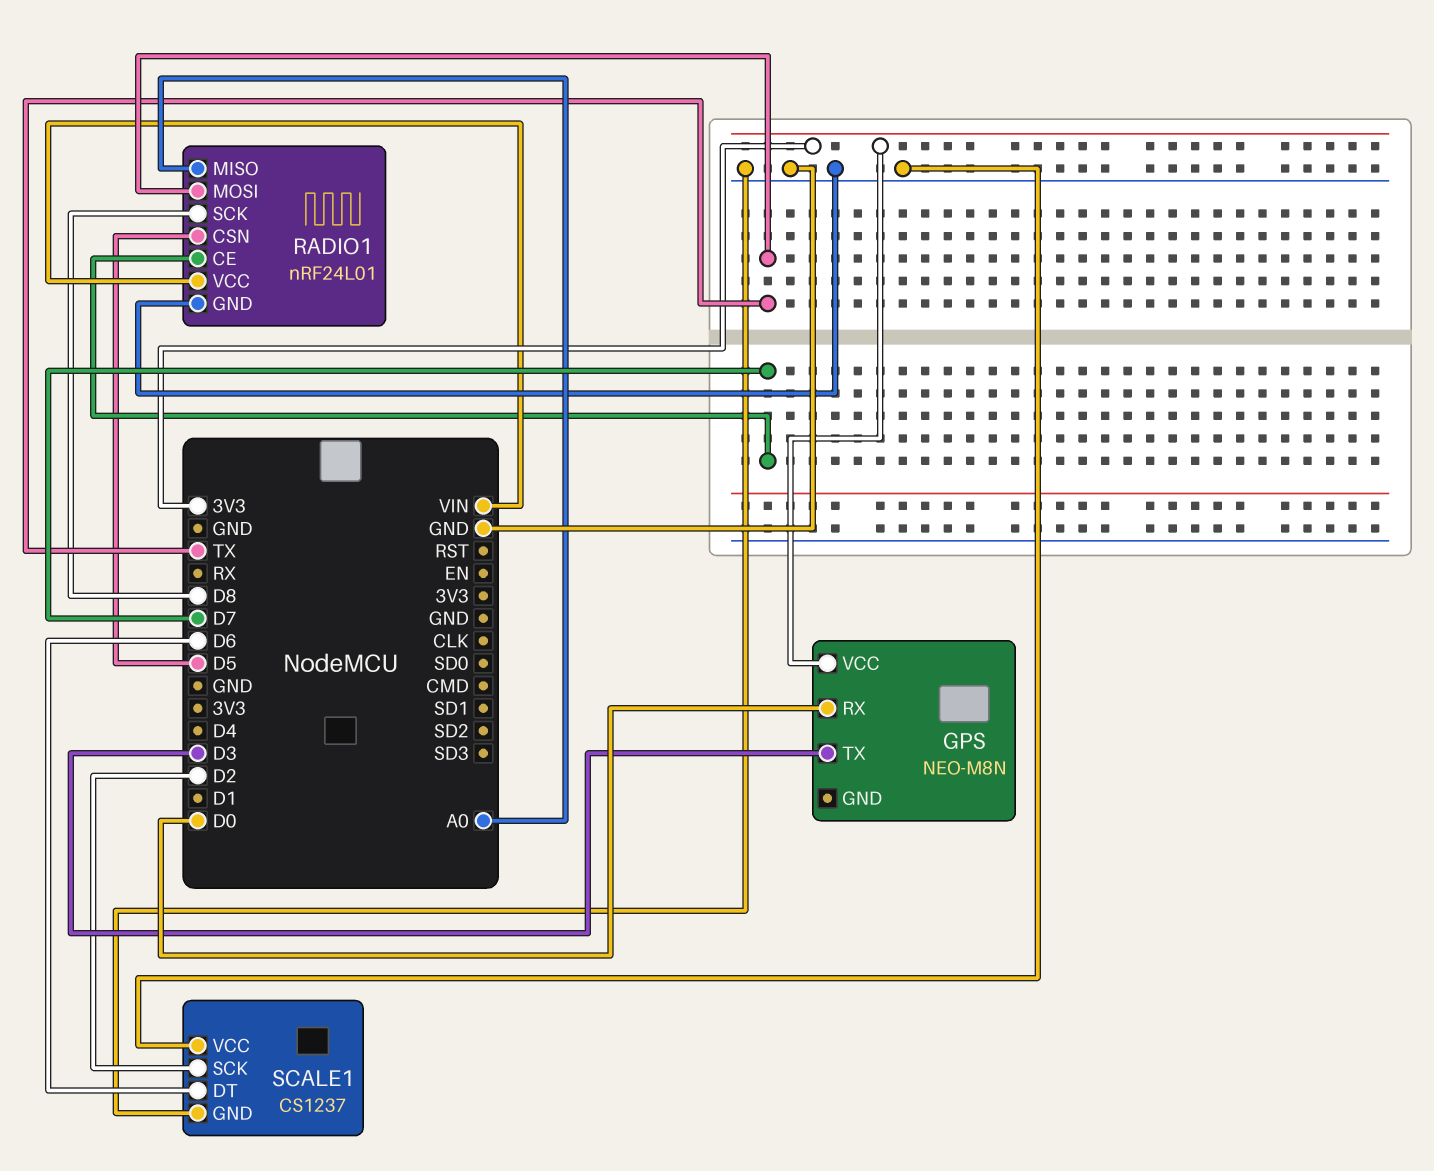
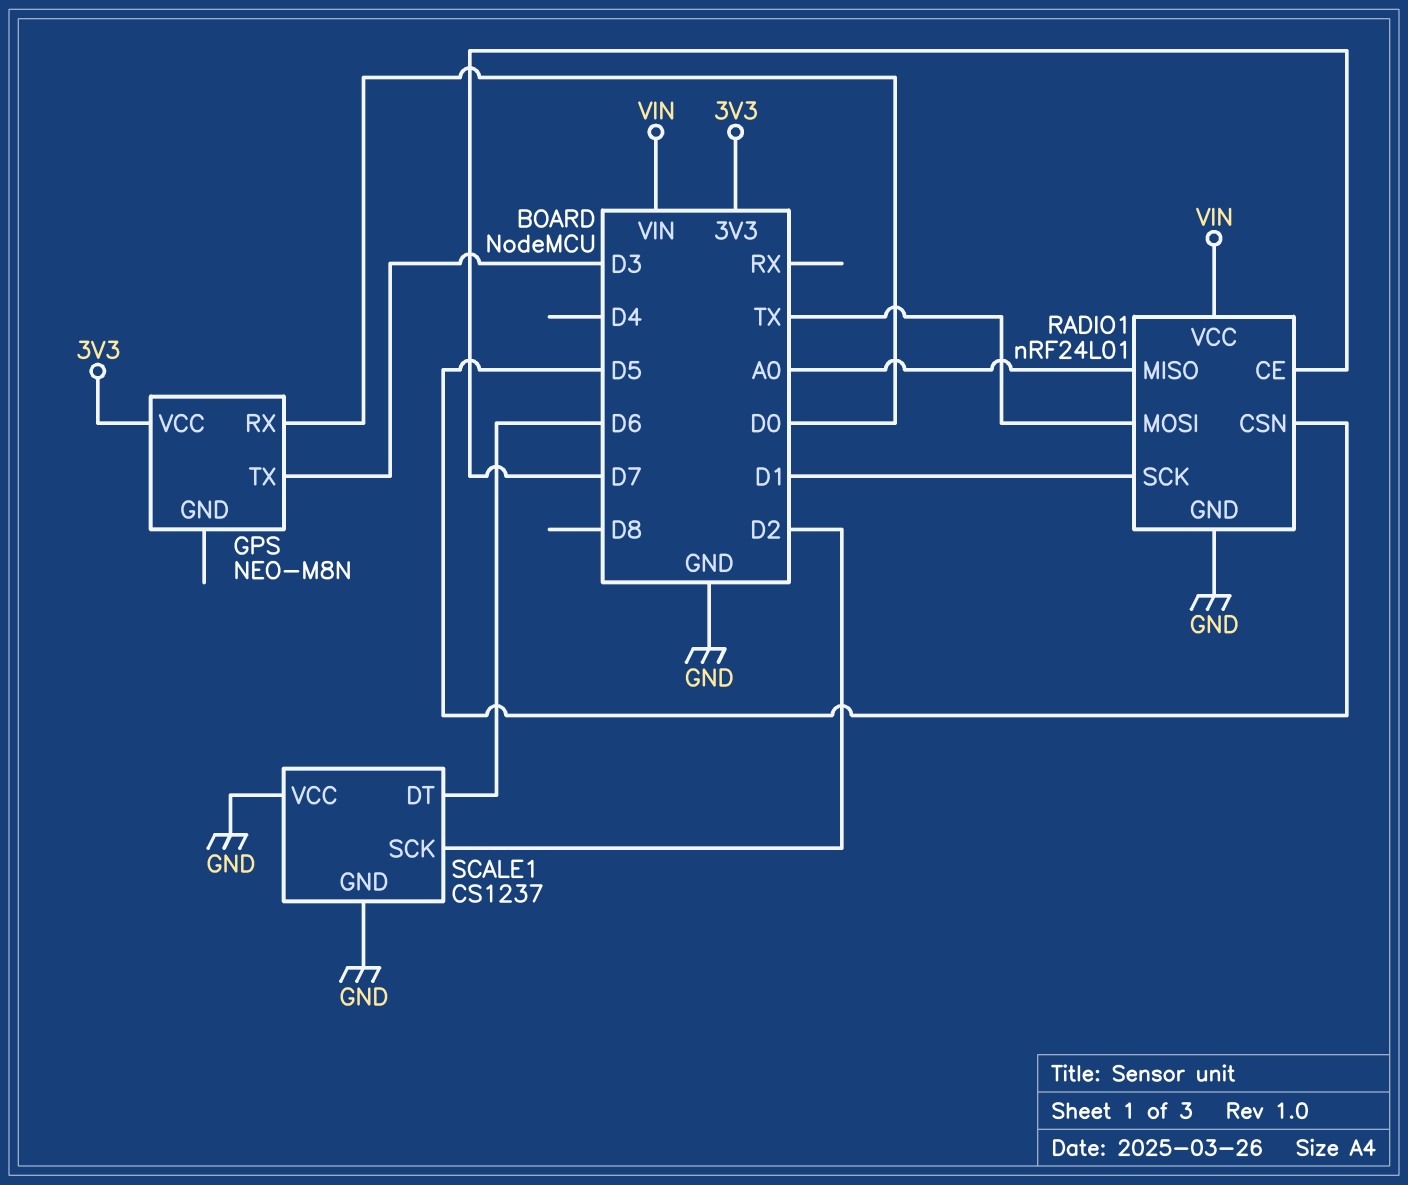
RADIO1 pin SCK: D8 -> D1

